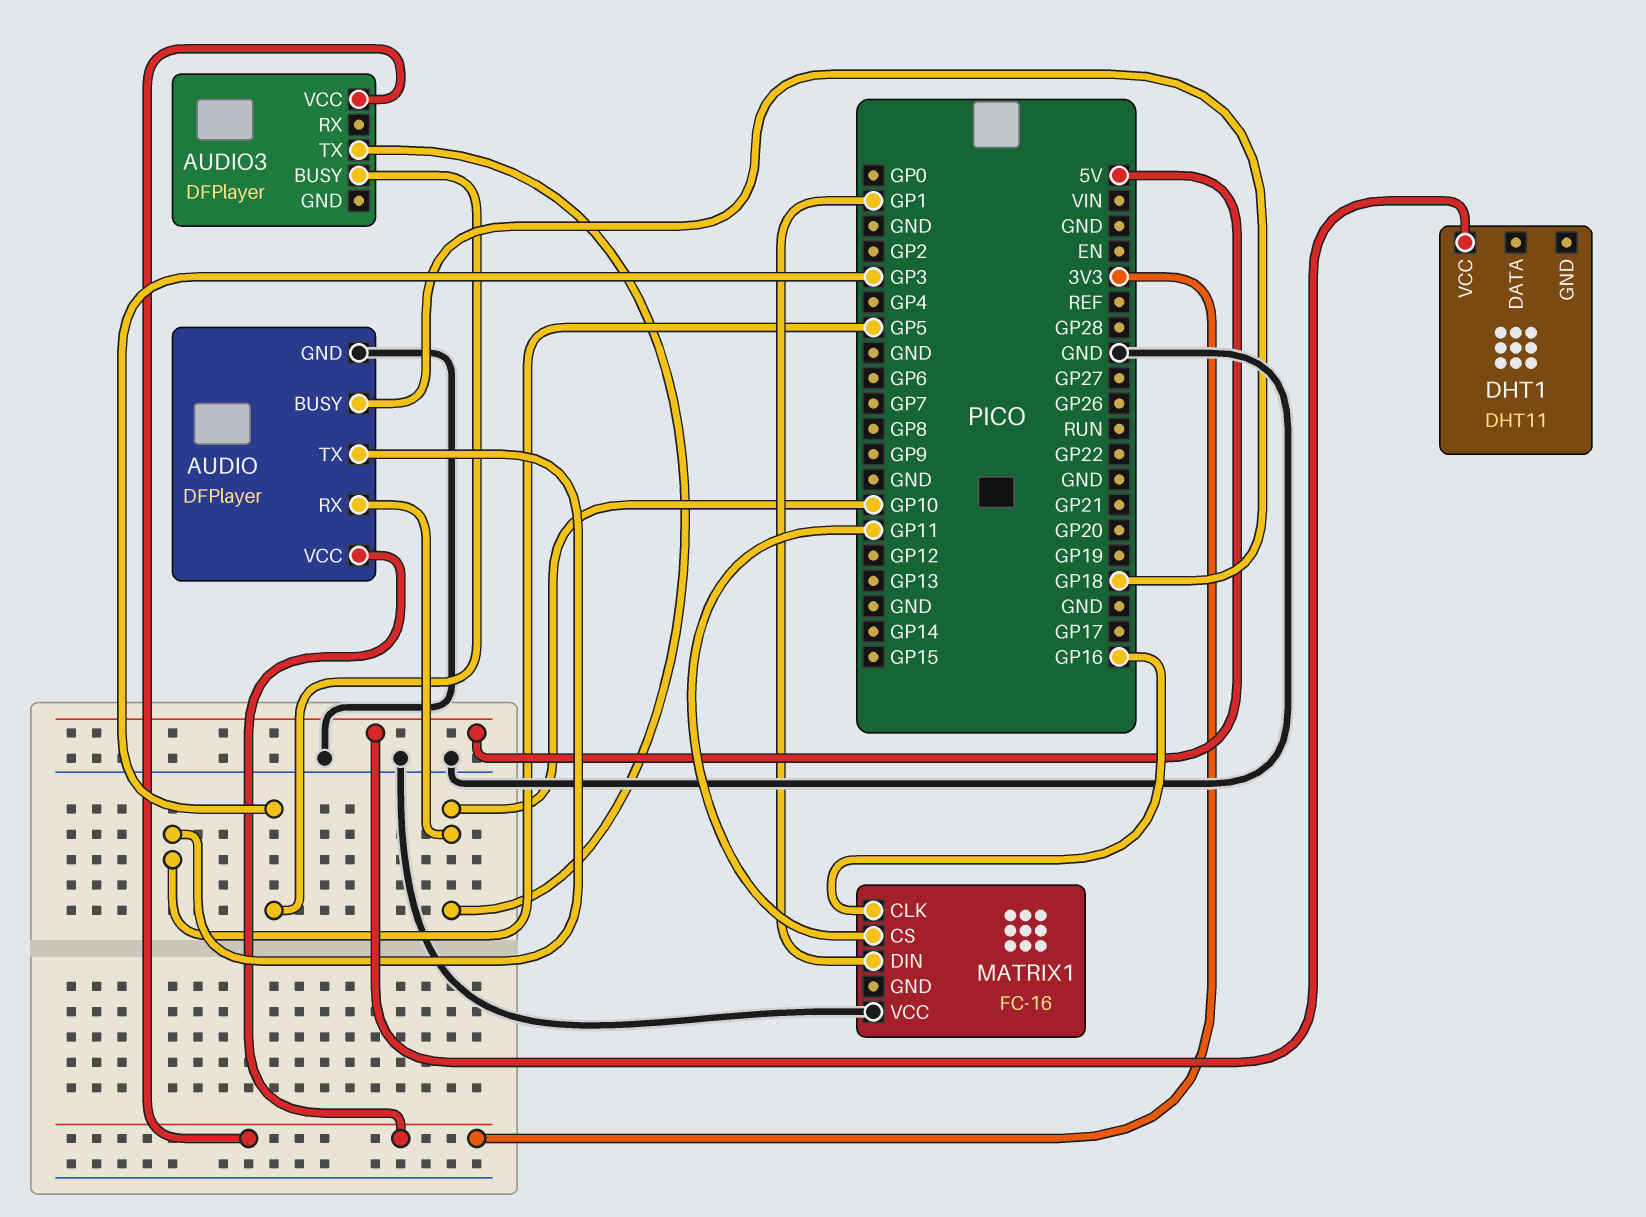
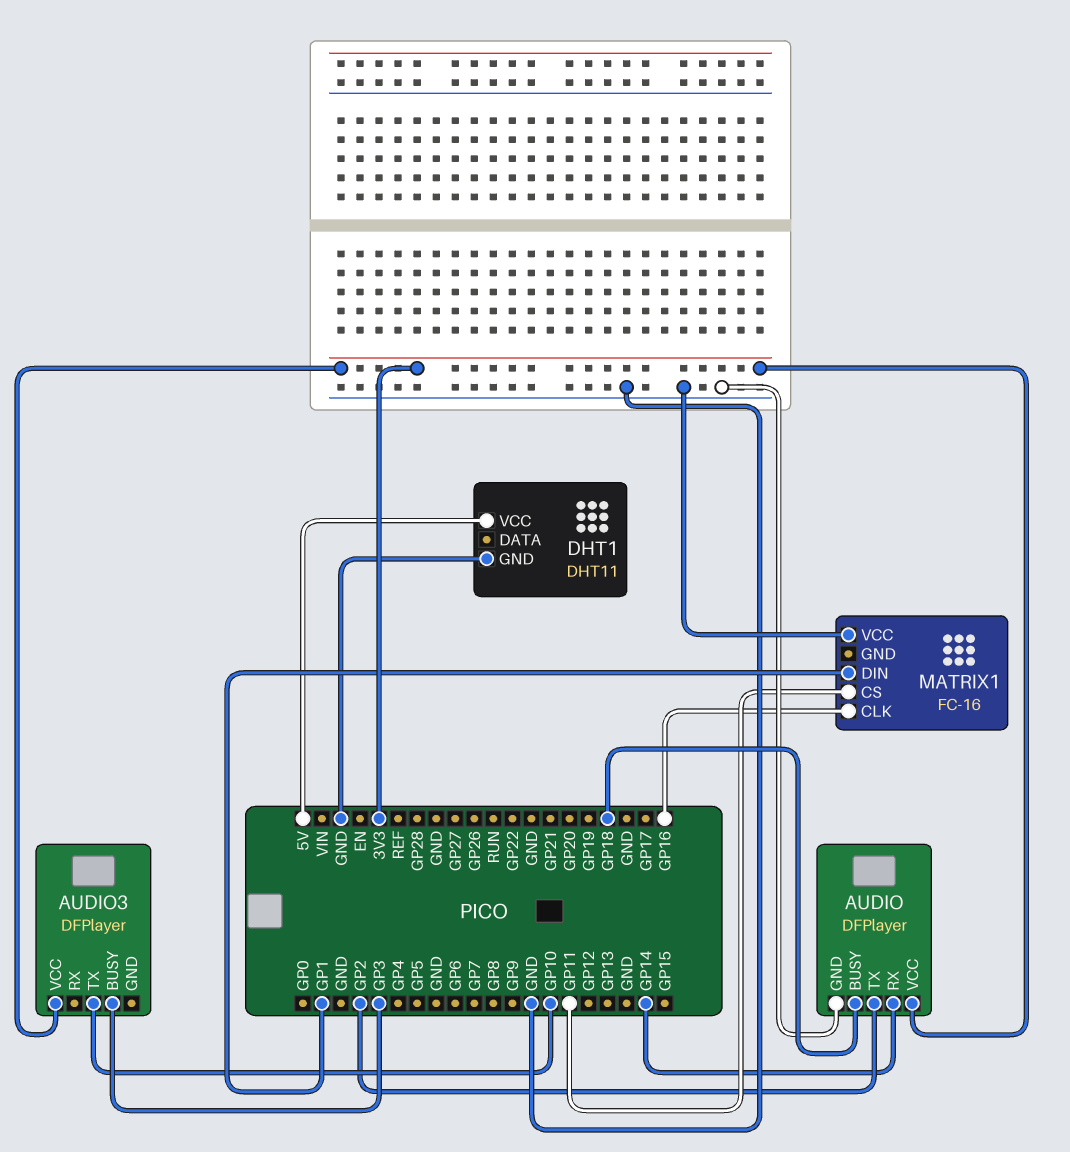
AUDIO pin RX: GP10 -> GP14
AUDIO pin TX: GP5 -> GP2
DHT1 pin GND: none -> GND

